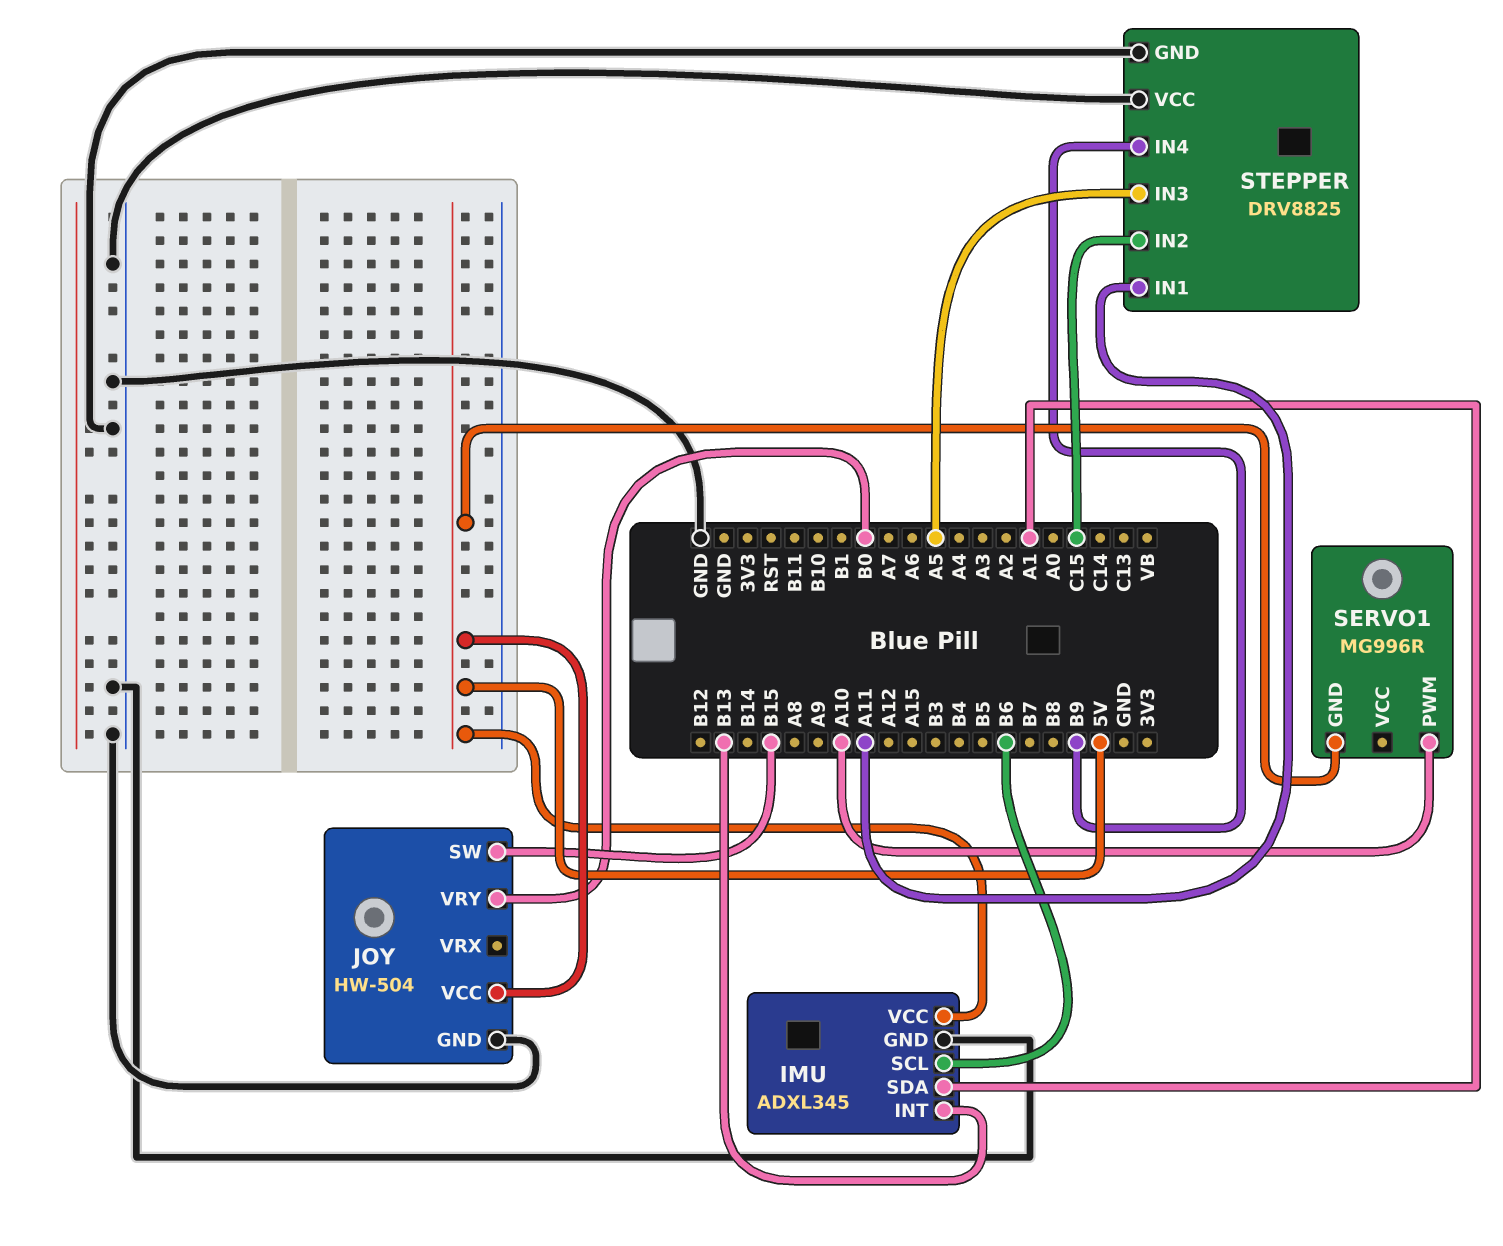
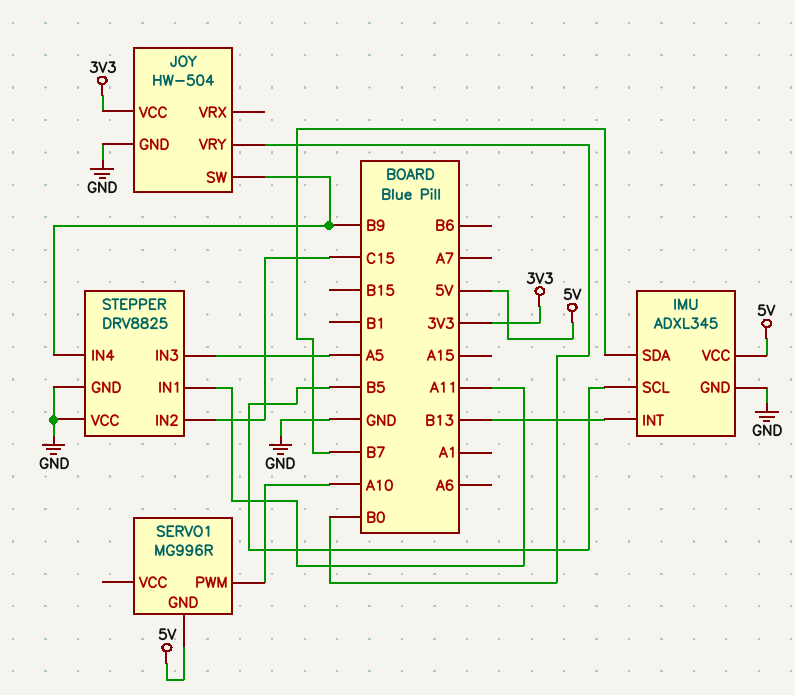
IMU pin SCL: B6 -> B5
IMU pin SDA: A1 -> B7
JOY pin SW: B15 -> B9
JOY pin VCC: 5V -> 3V3

